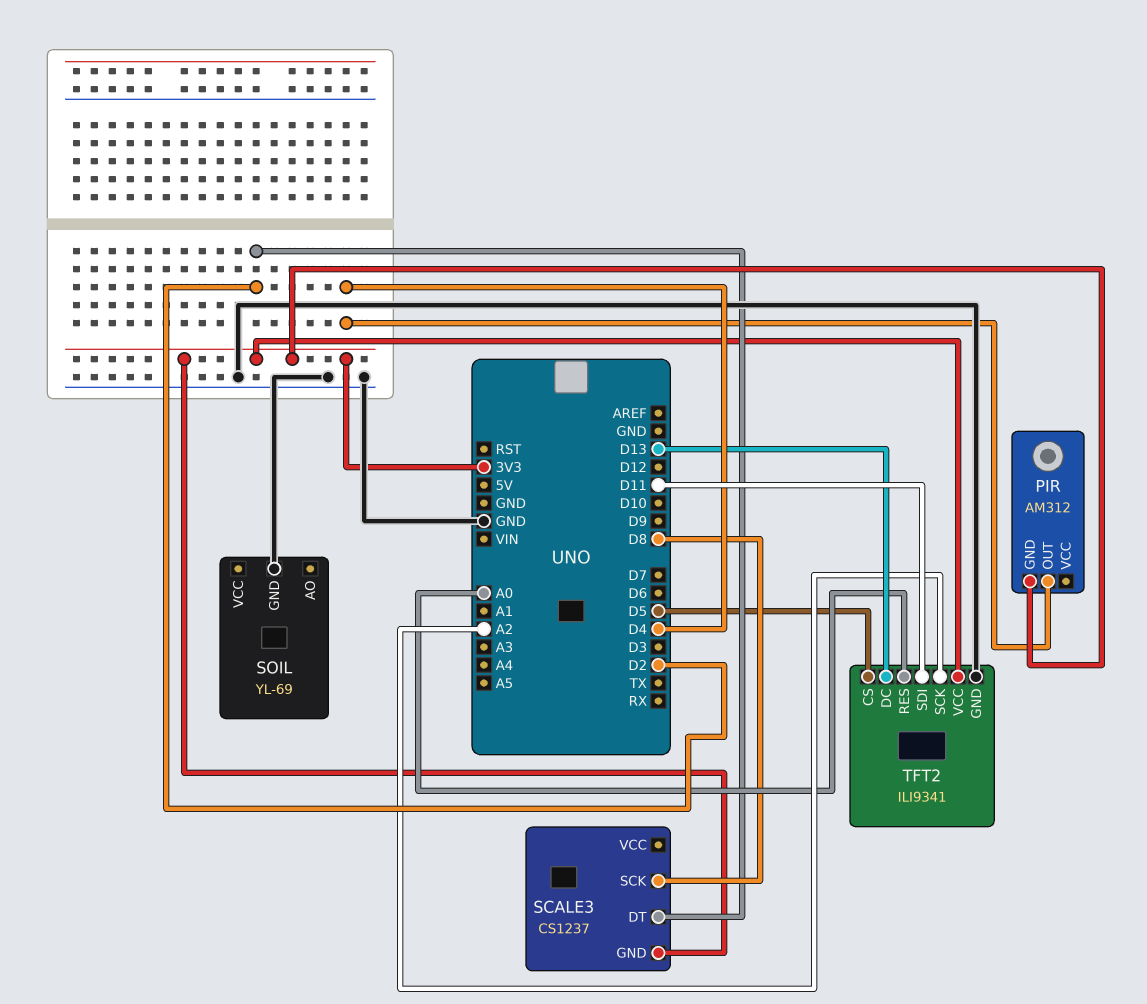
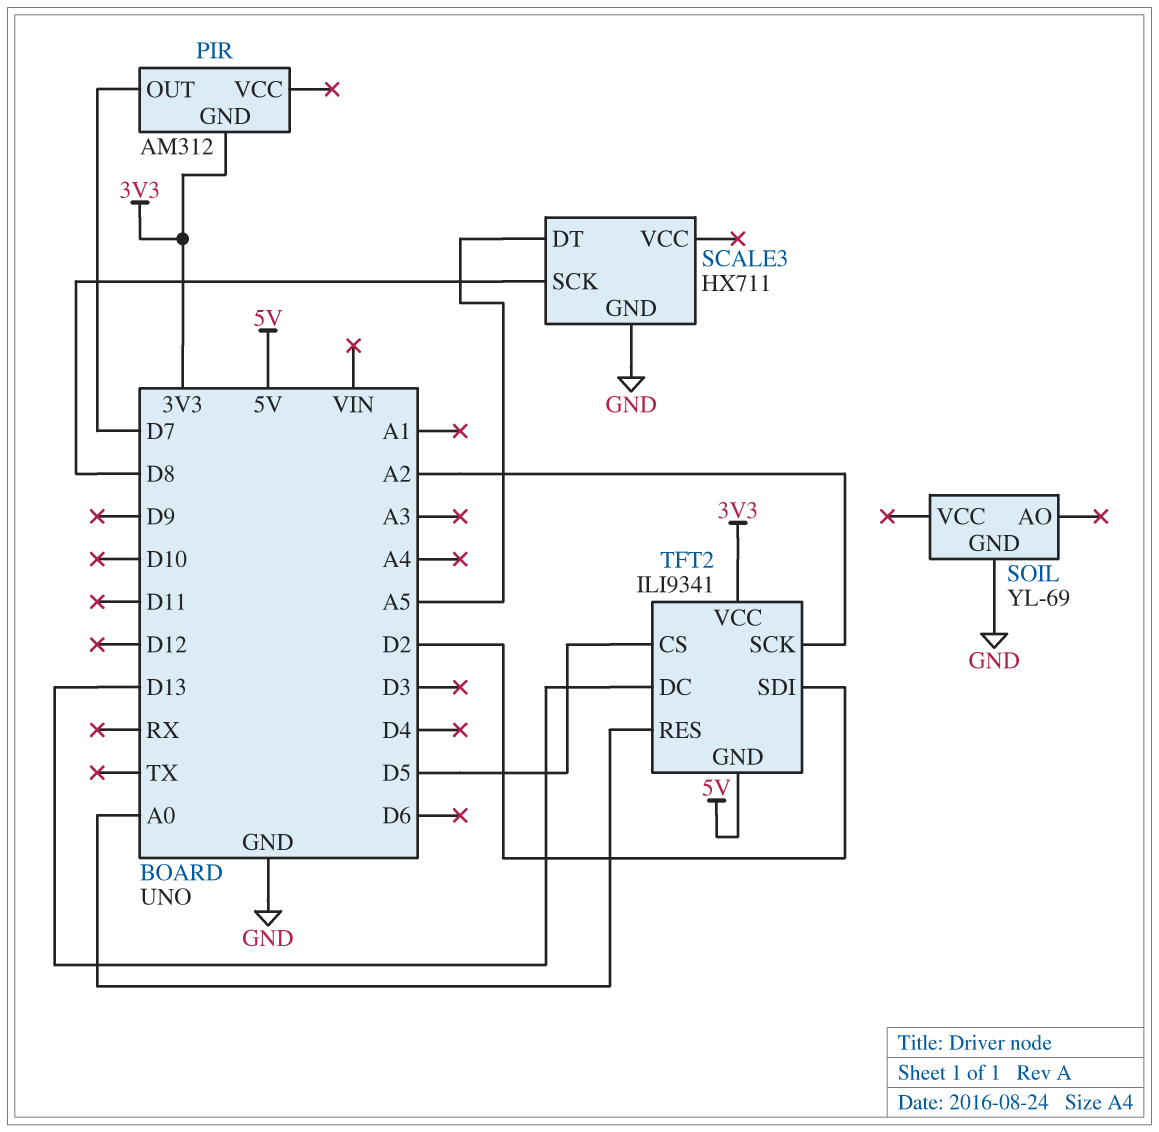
PIR pin OUT: D4 -> D7
SCALE3: CS1237 -> HX711
SCALE3 pin DT: D2 -> A5
SCALE3 pin GND: 3V3 -> GND
TFT2 pin GND: GND -> 5V
TFT2 pin SDI: D11 -> D2

